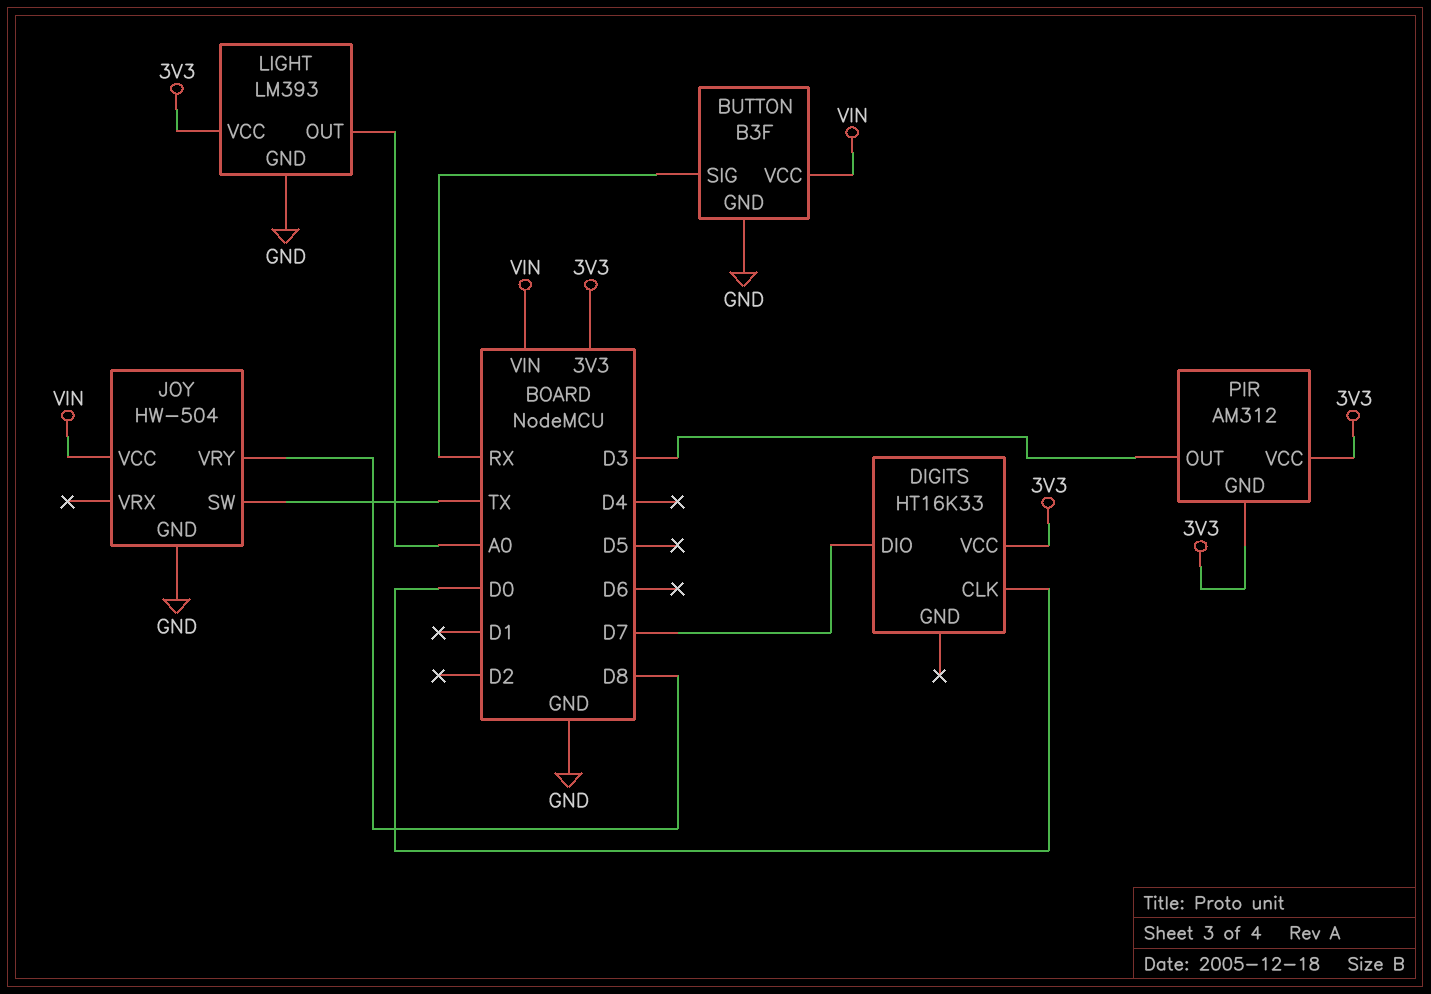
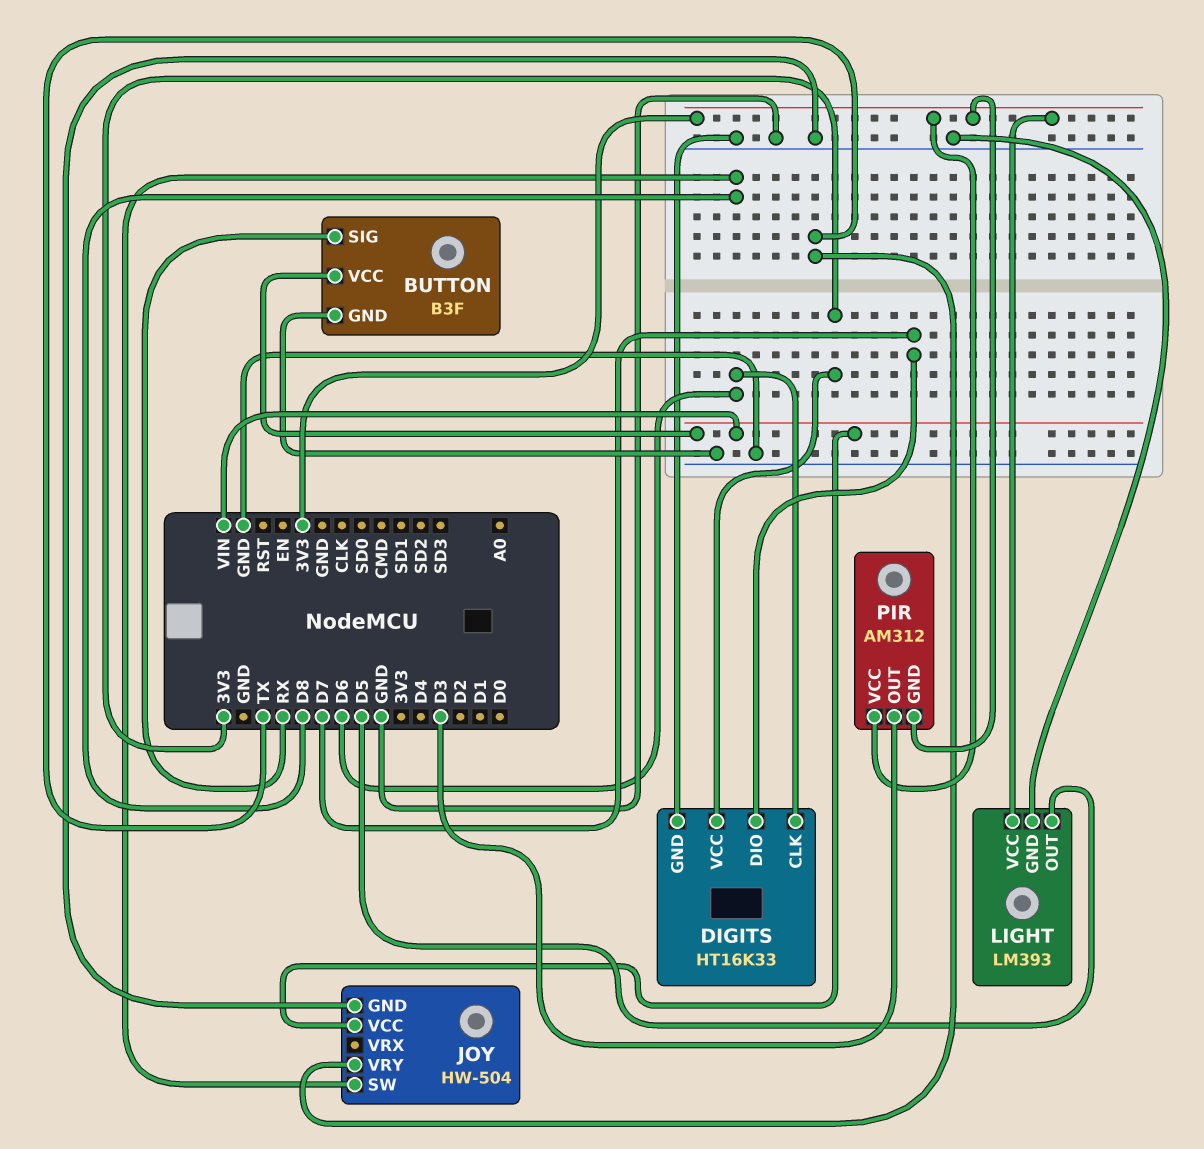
DIGITS pin CLK: D0 -> D6
DIGITS pin GND: none -> GND
JOY pin SW: TX -> D8
JOY pin VRY: D8 -> TX
LIGHT pin OUT: A0 -> D5

